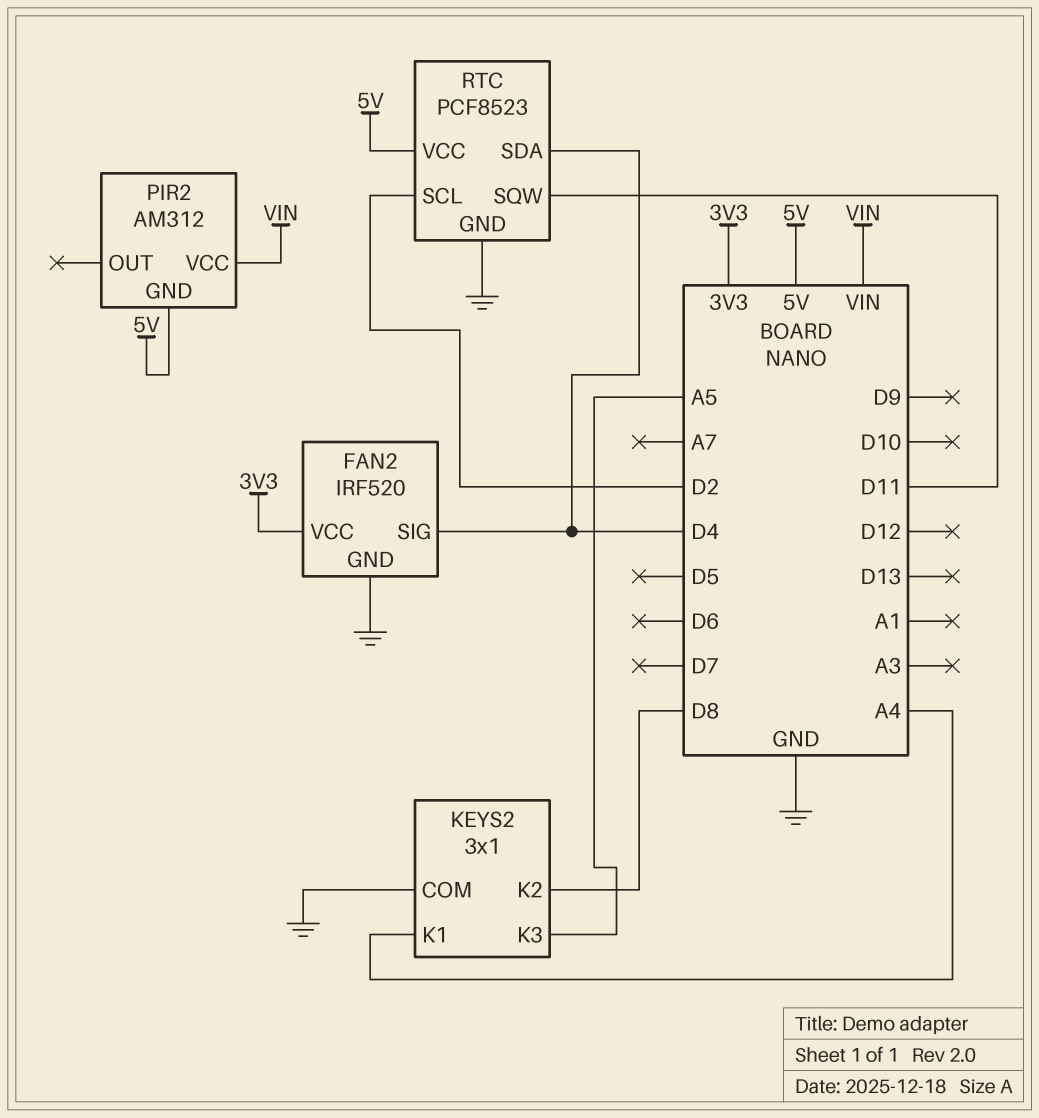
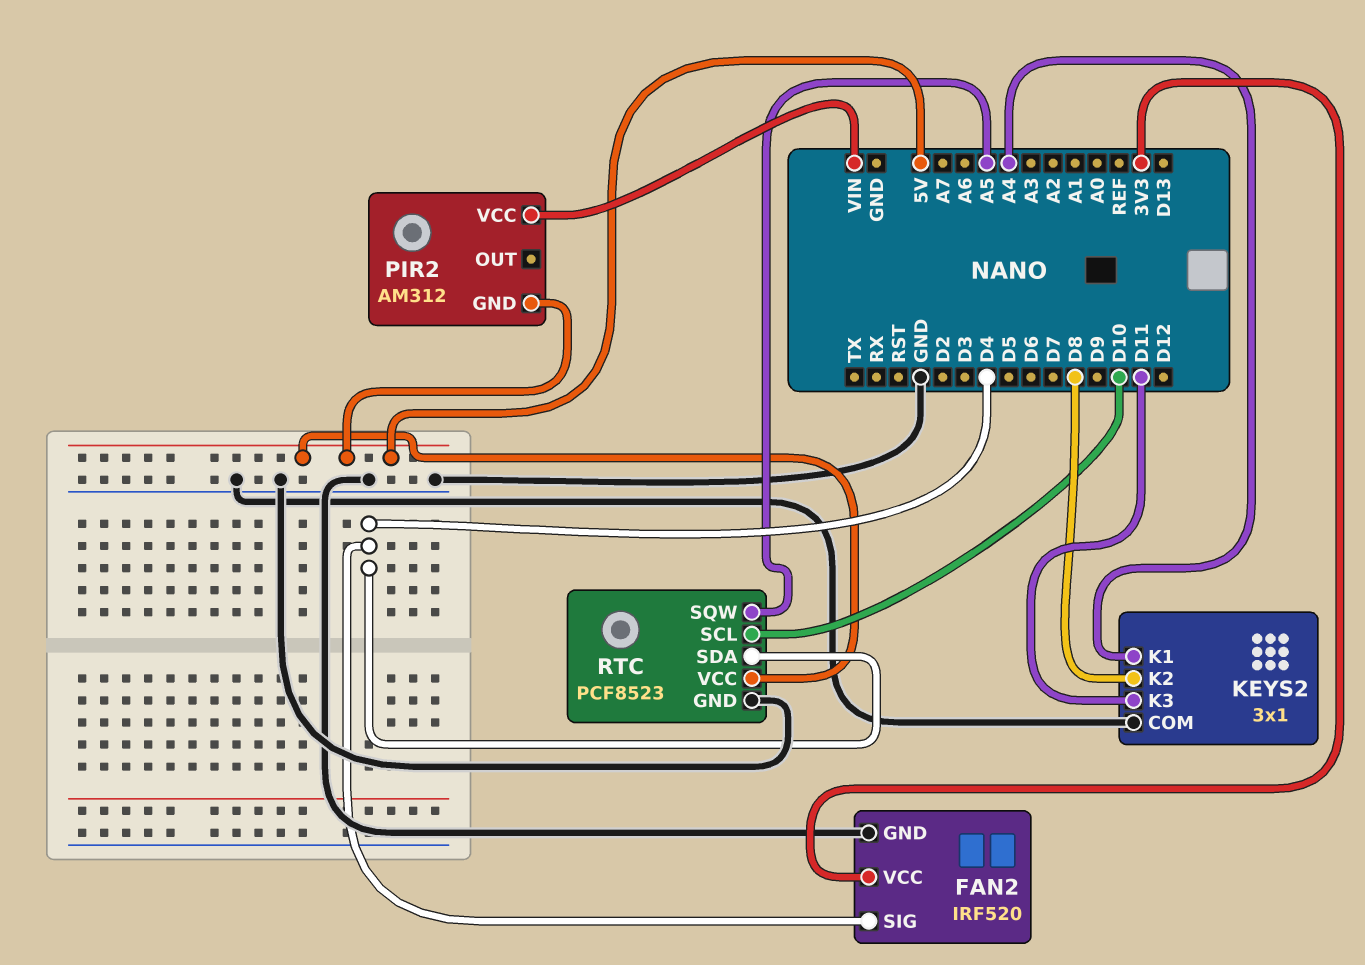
KEYS2 pin K3: A5 -> D11
RTC pin SCL: D2 -> D10
RTC pin SQW: D11 -> A5

